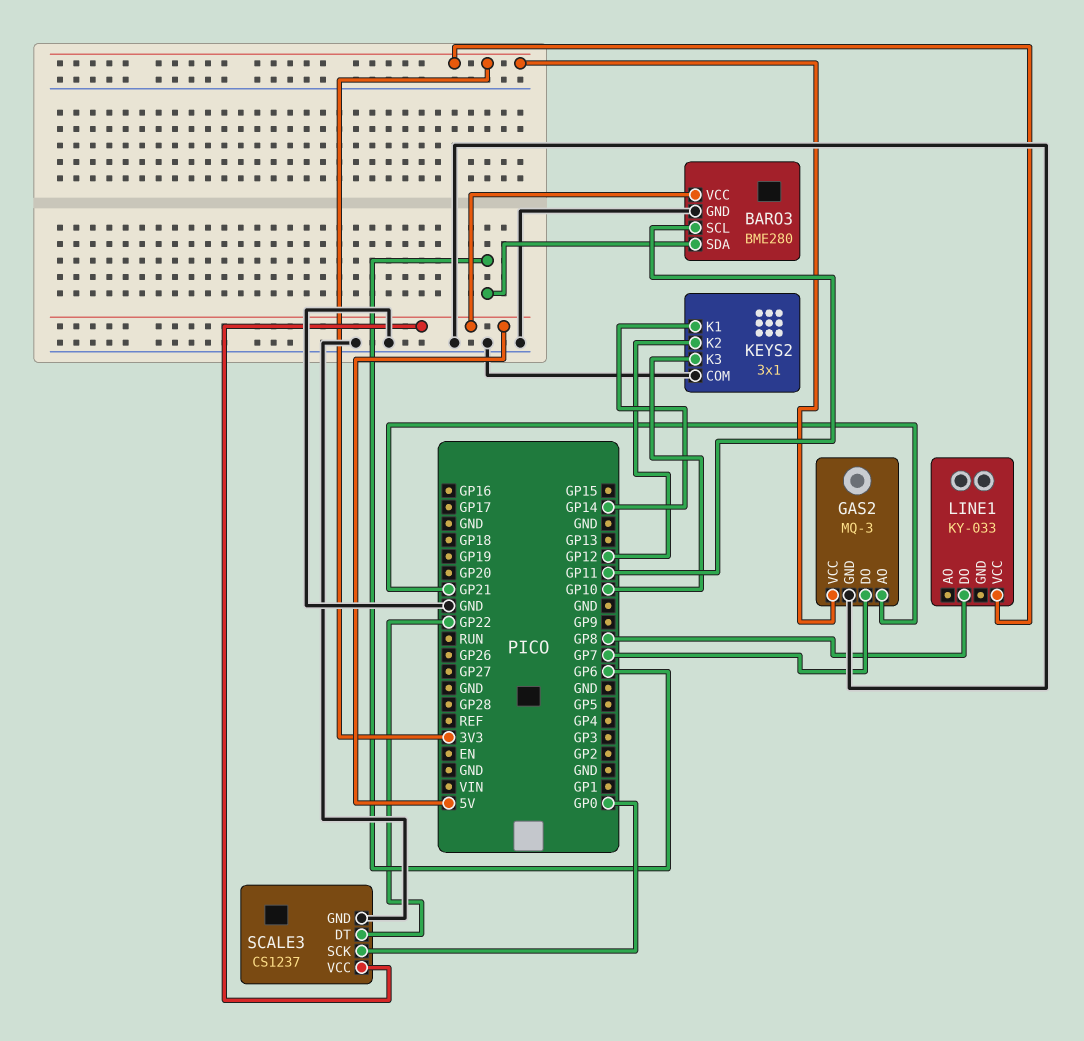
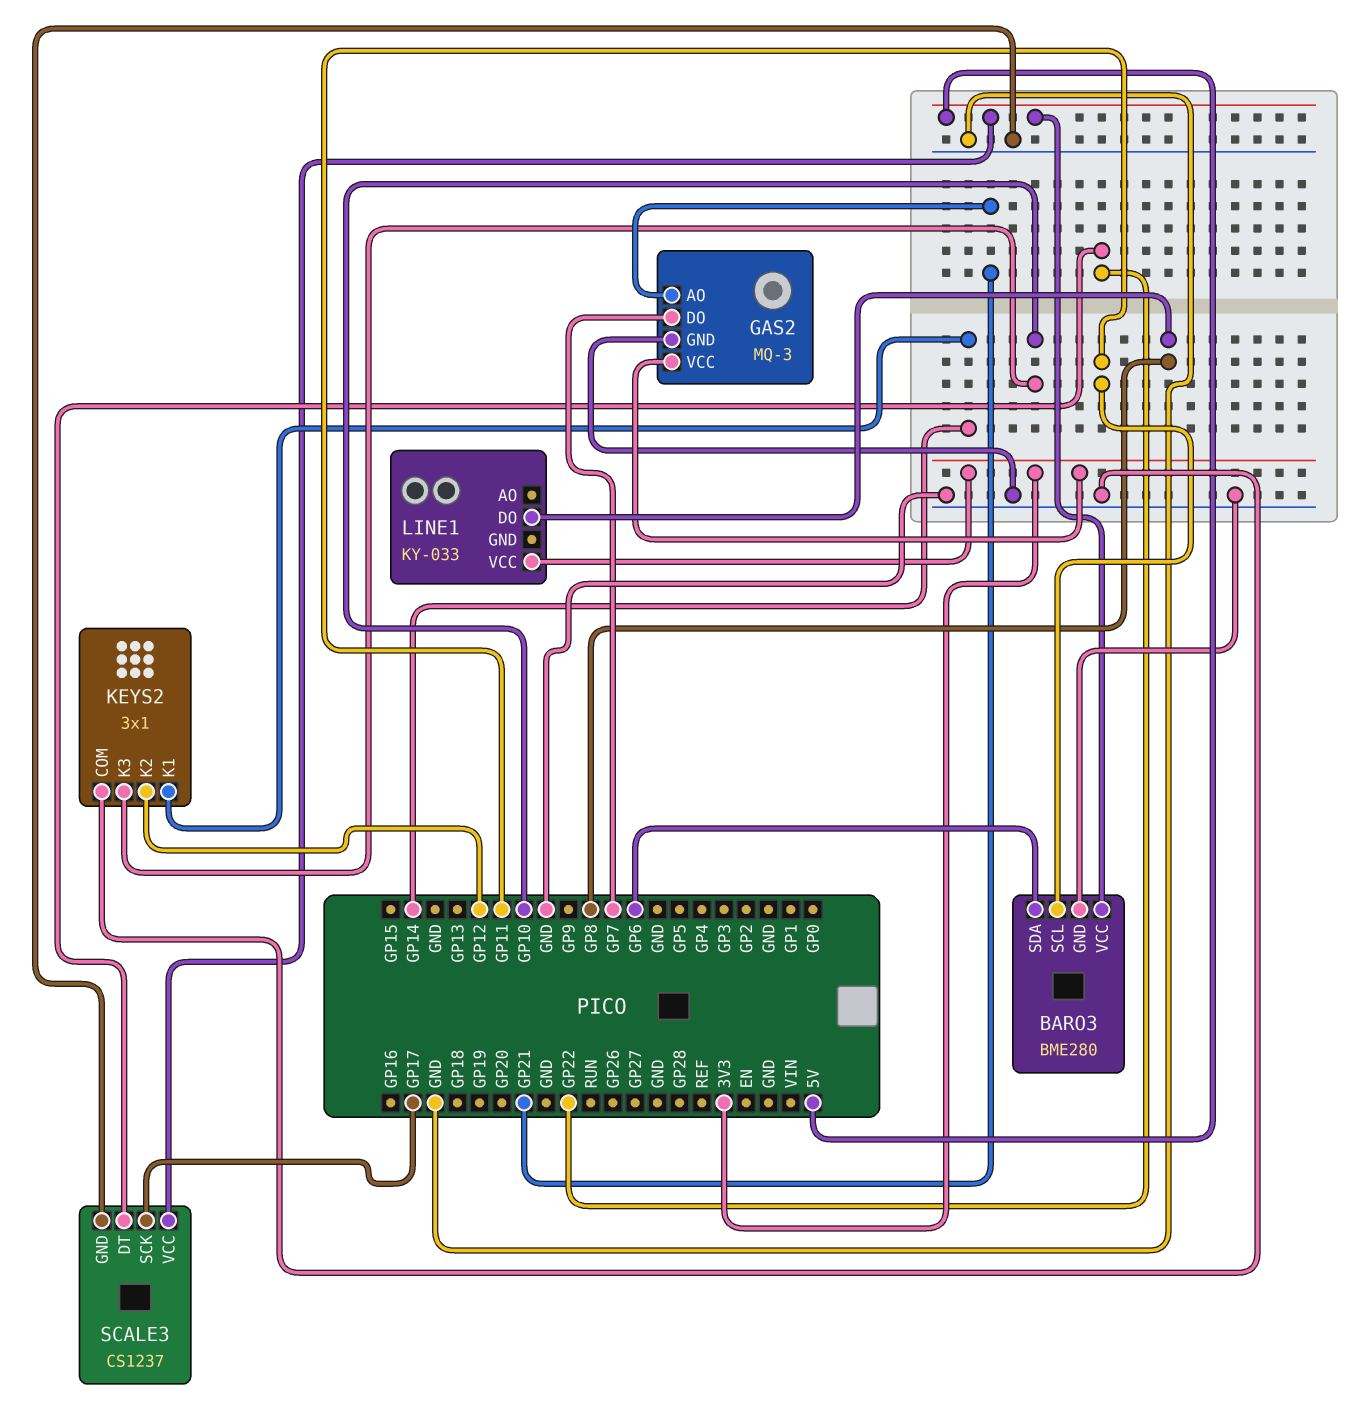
SCALE3 pin SCK: GP0 -> GP17

